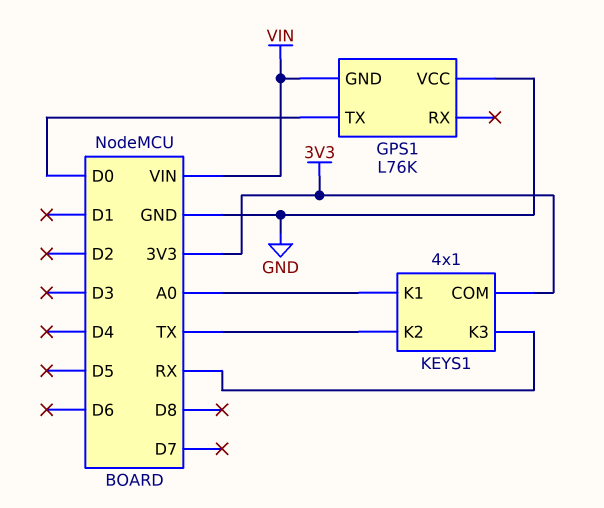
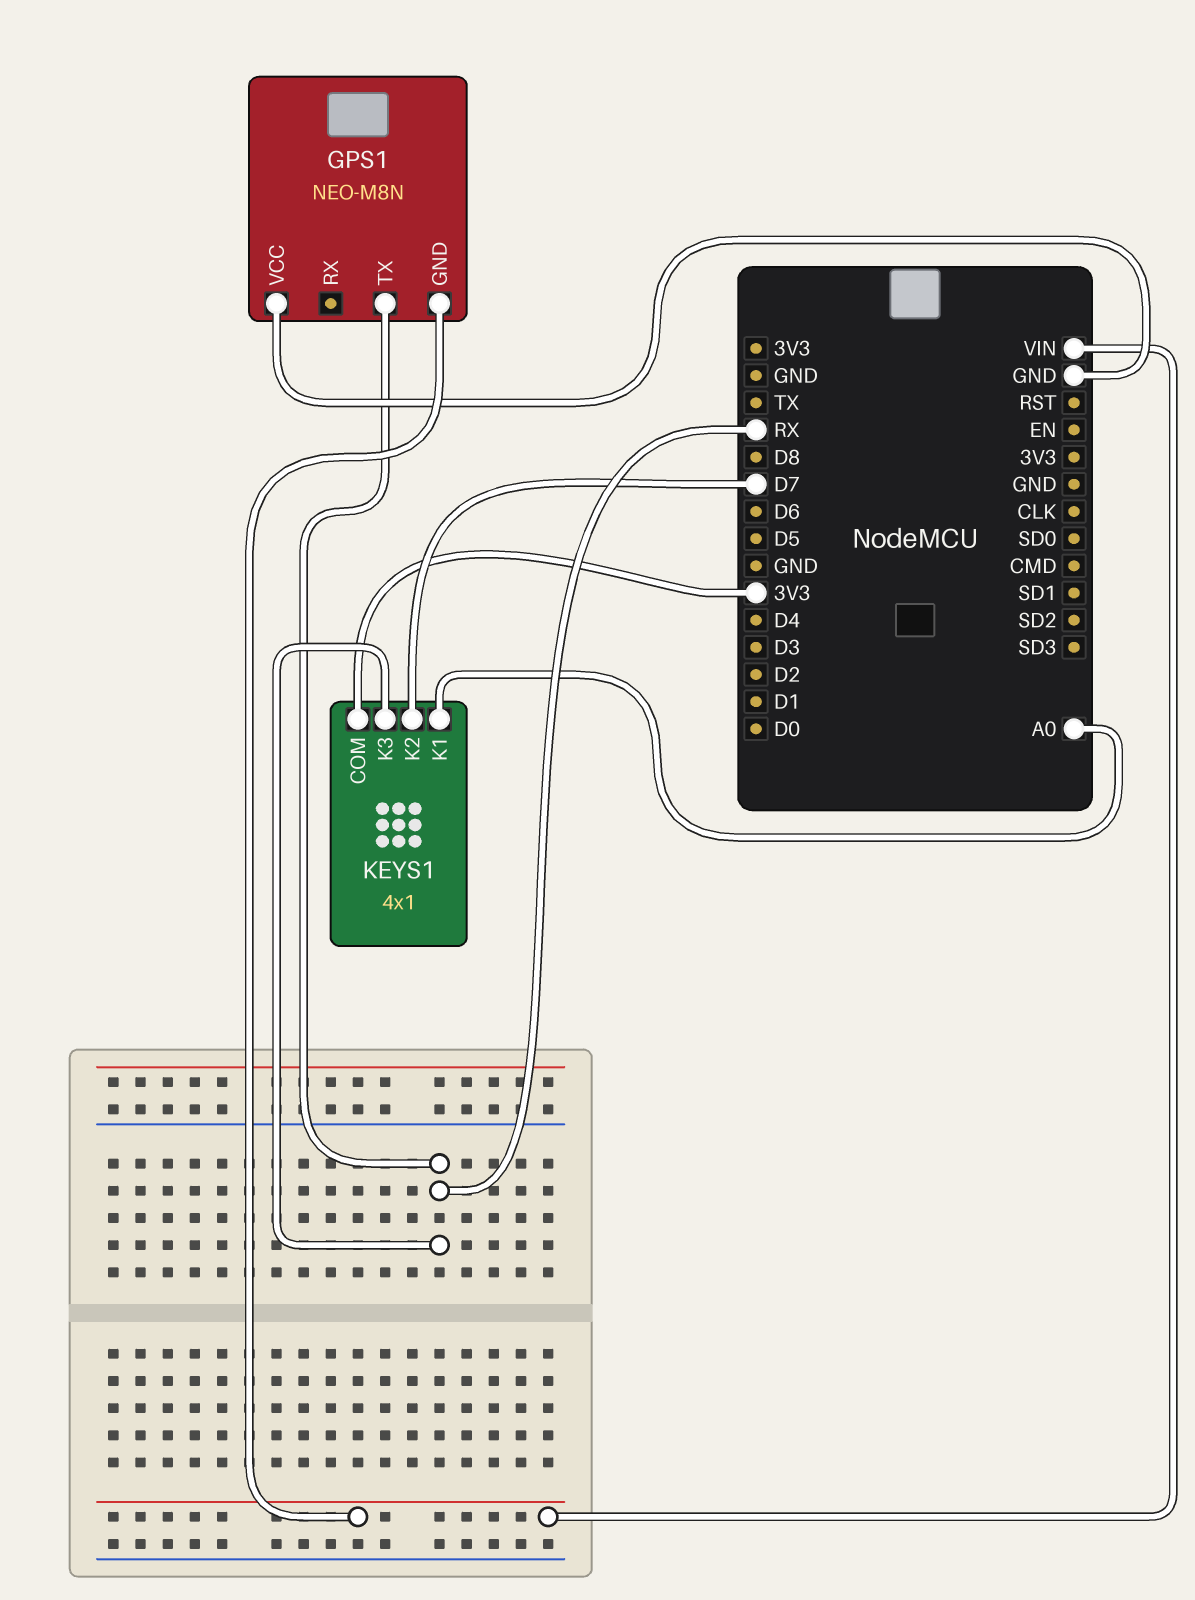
GPS1: L76K -> NEO-M8N
GPS1 pin TX: D0 -> RX
KEYS1 pin K2: TX -> D7

